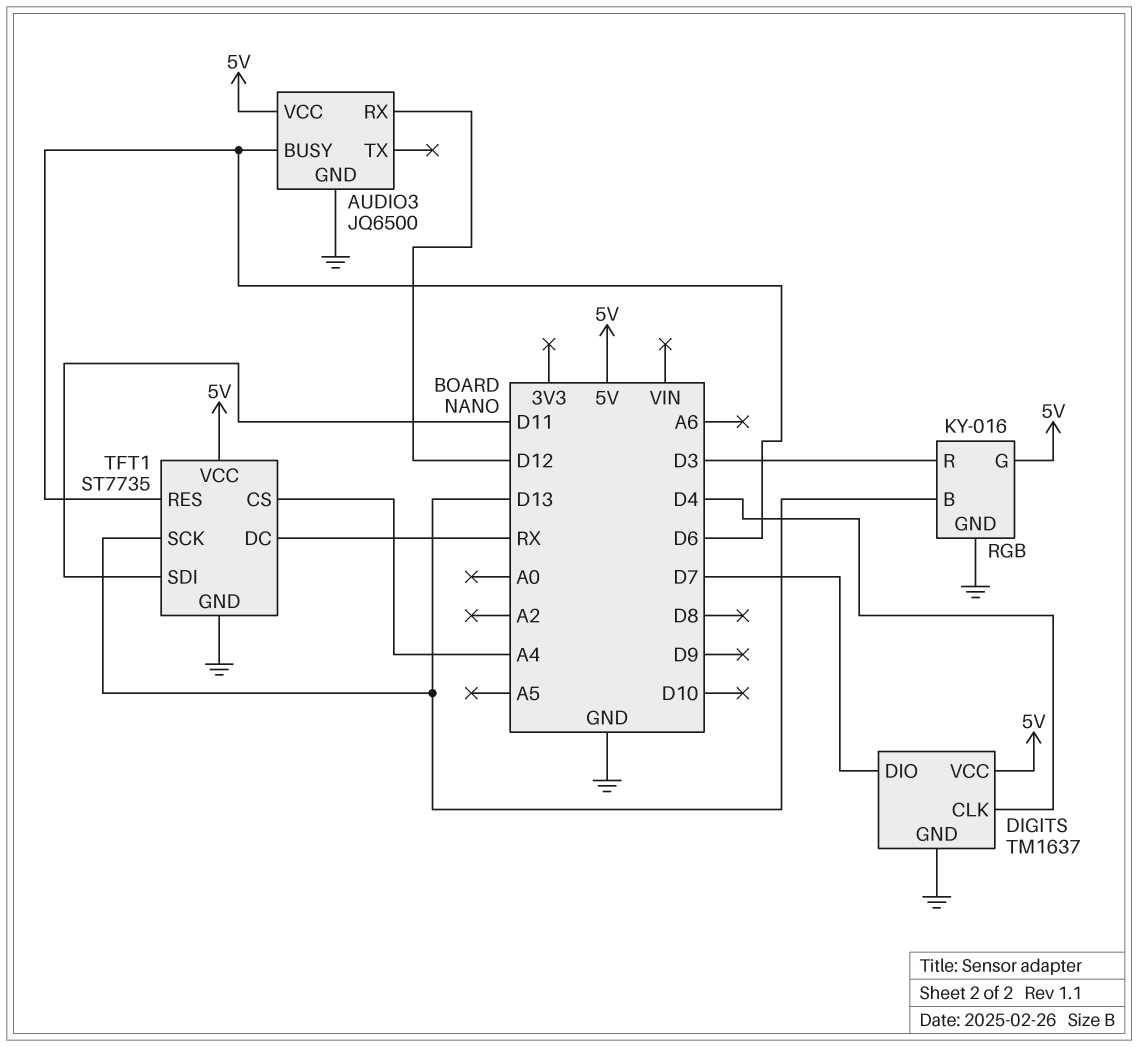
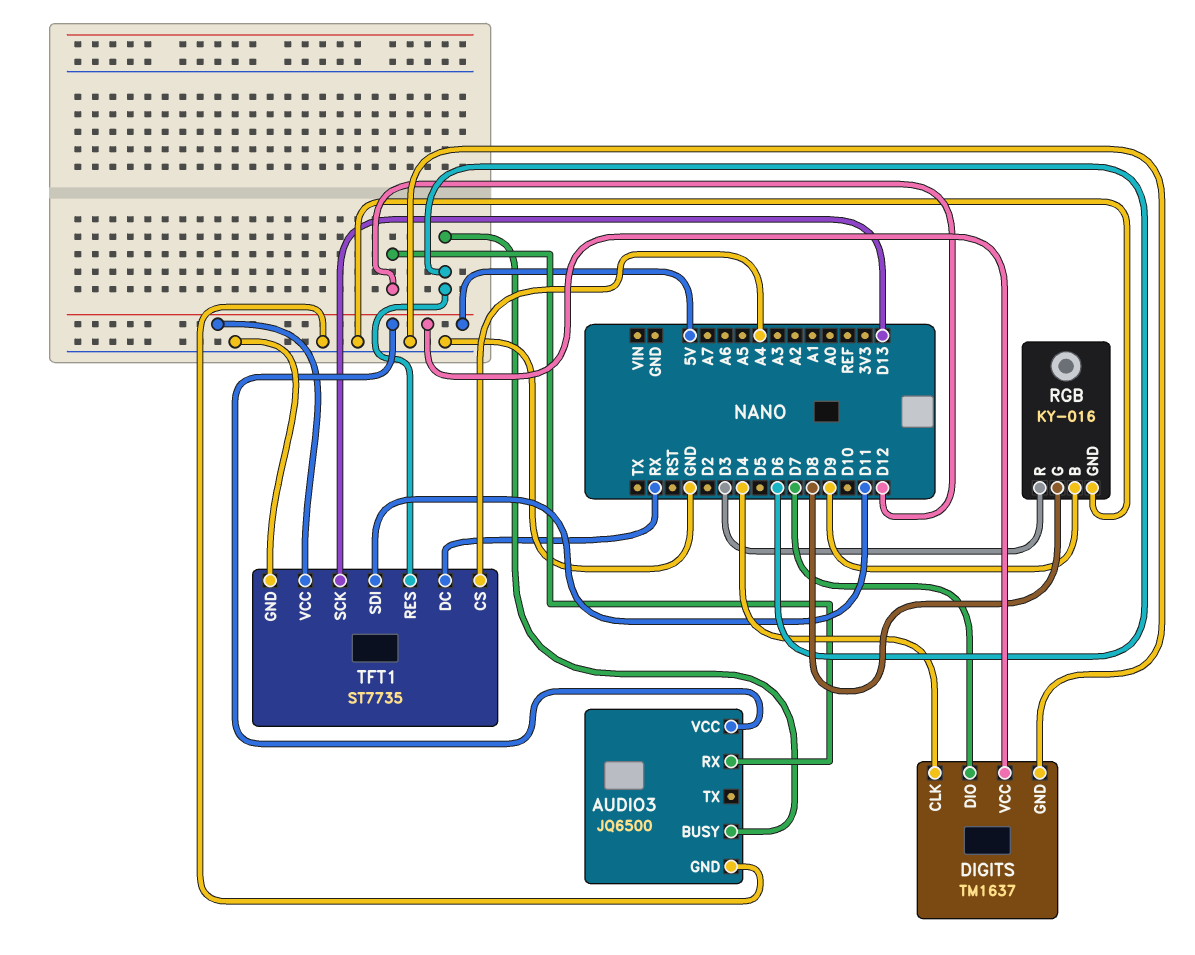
RGB pin B: D13 -> D9
RGB pin G: 5V -> D8

